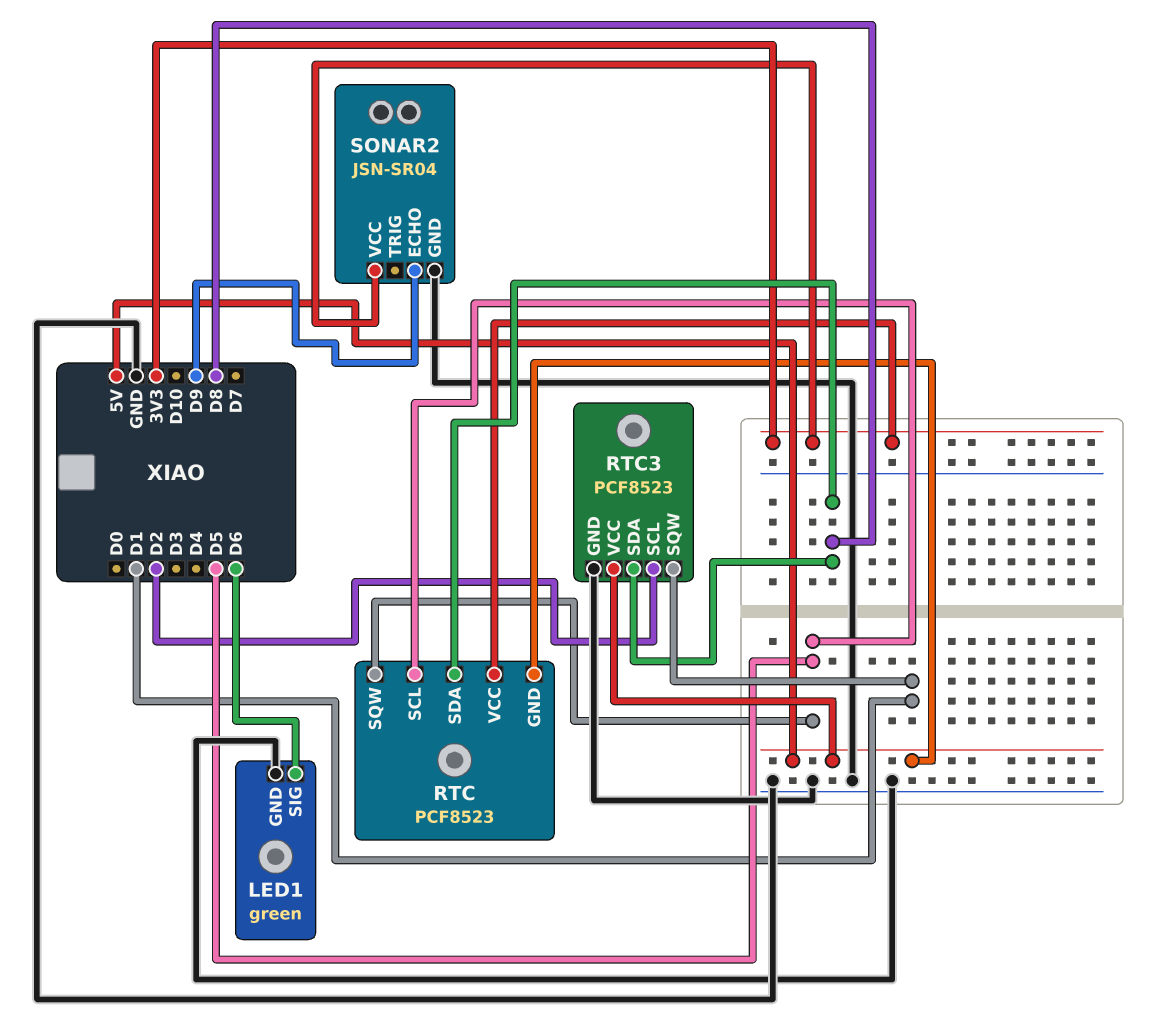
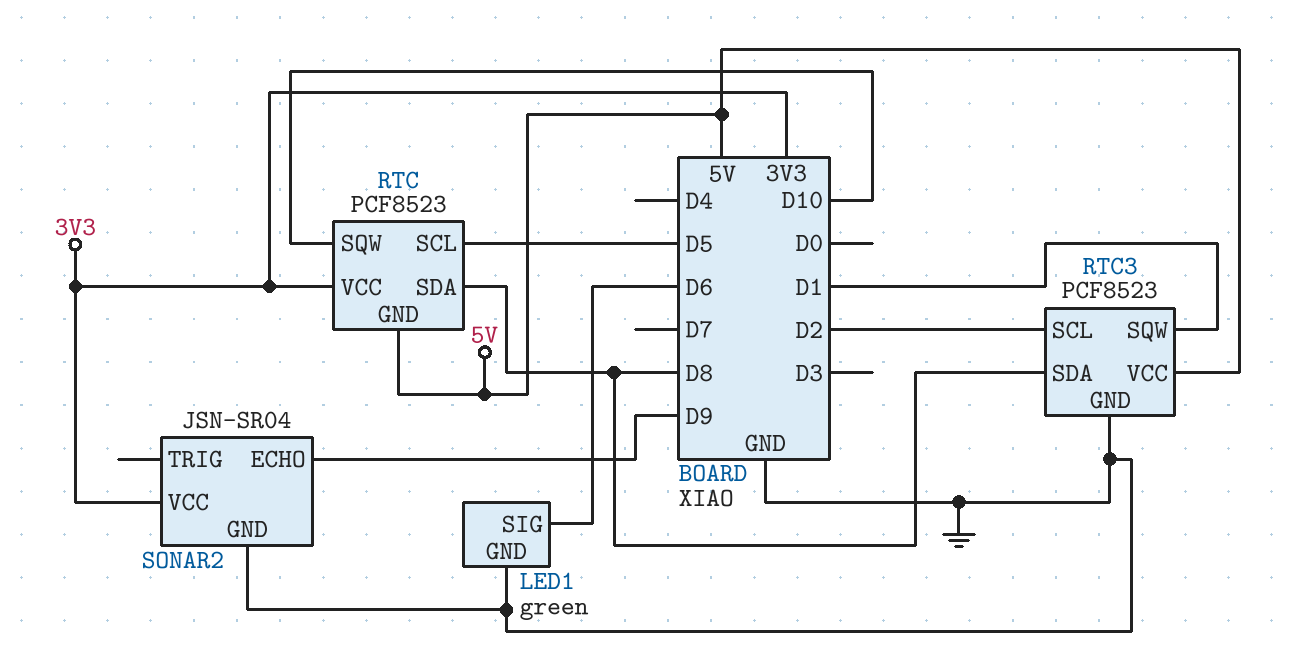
RTC pin SQW: D5 -> D10

